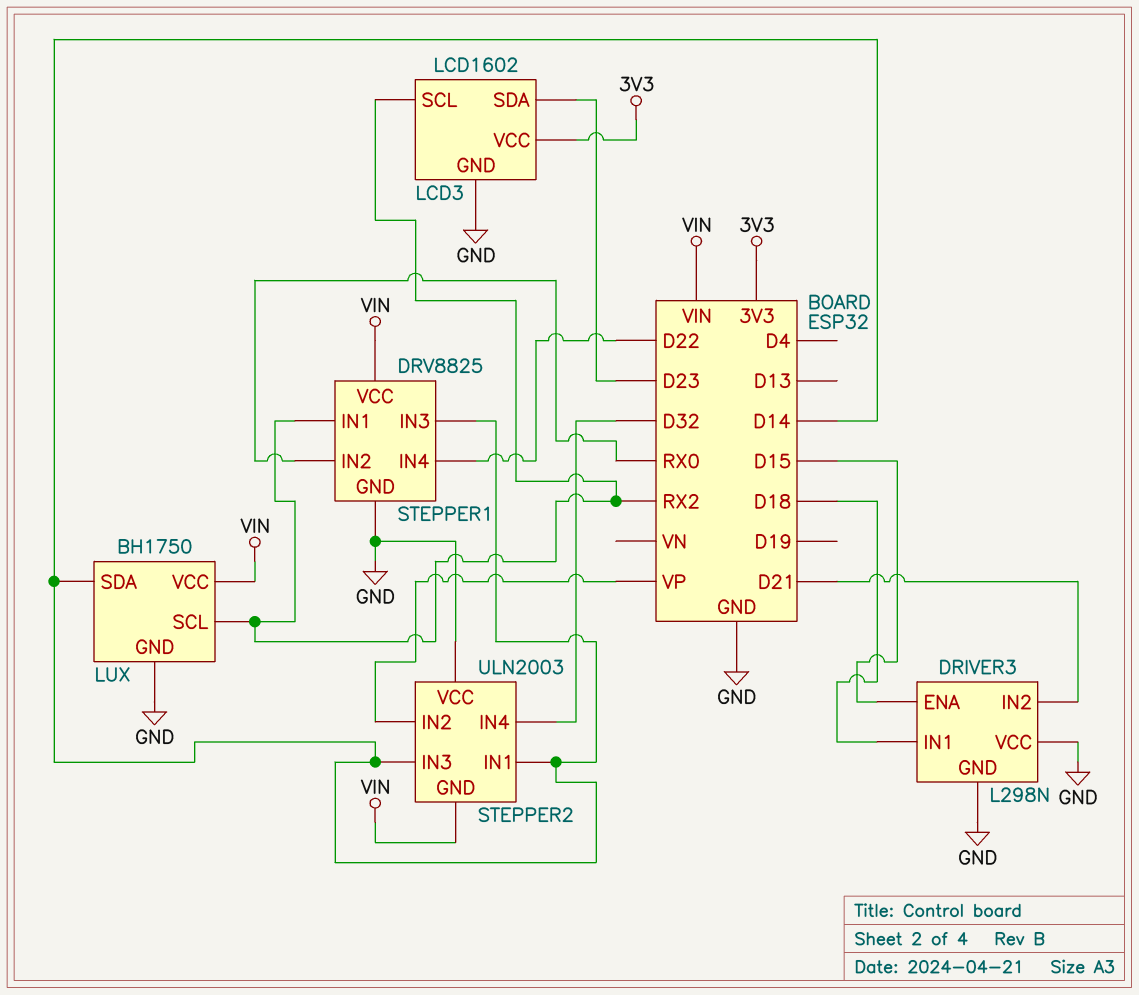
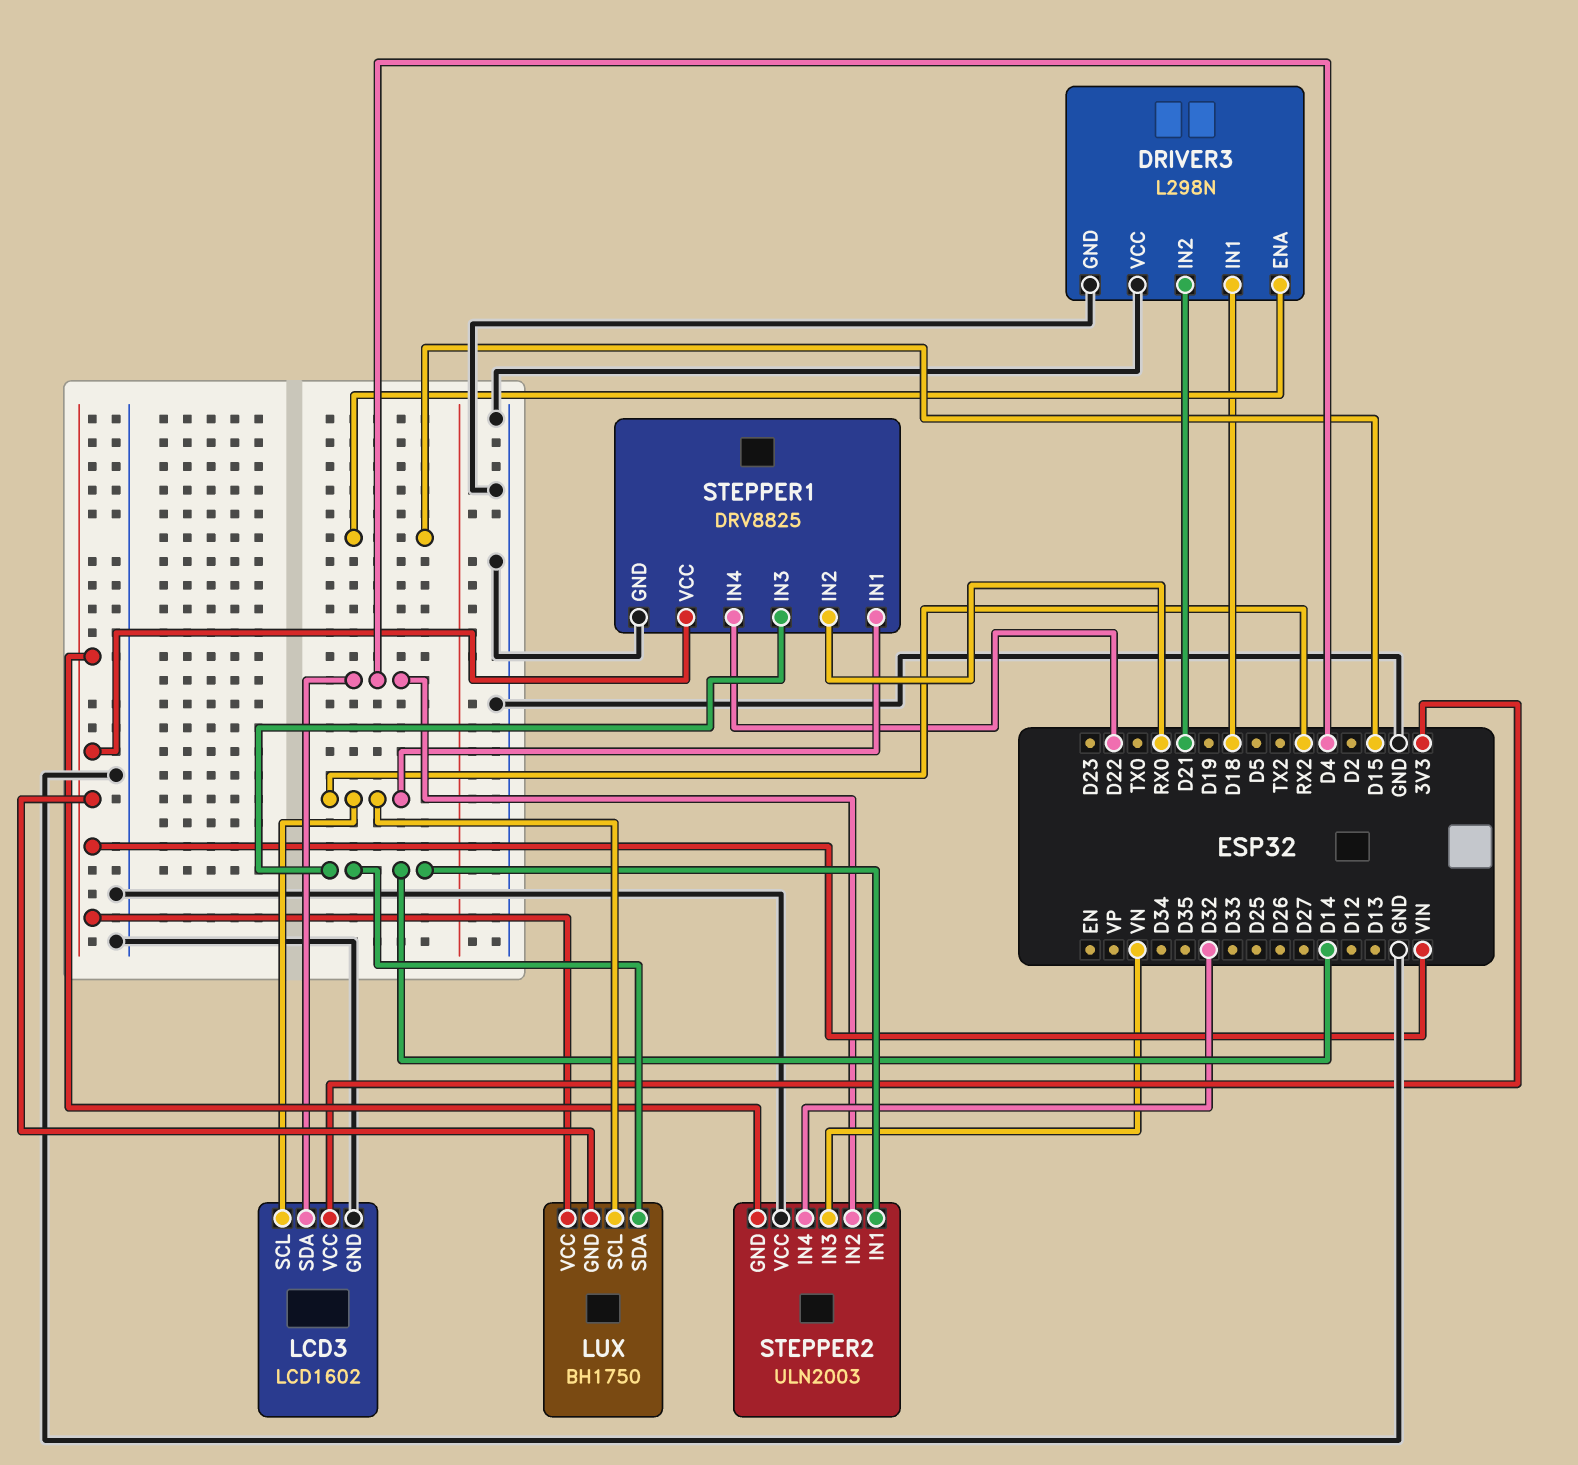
LCD3 pin SDA: D23 -> D4
LUX pin GND: GND -> VIN
STEPPER2 pin IN2: VP -> D4
STEPPER2 pin IN3: D14 -> VN

